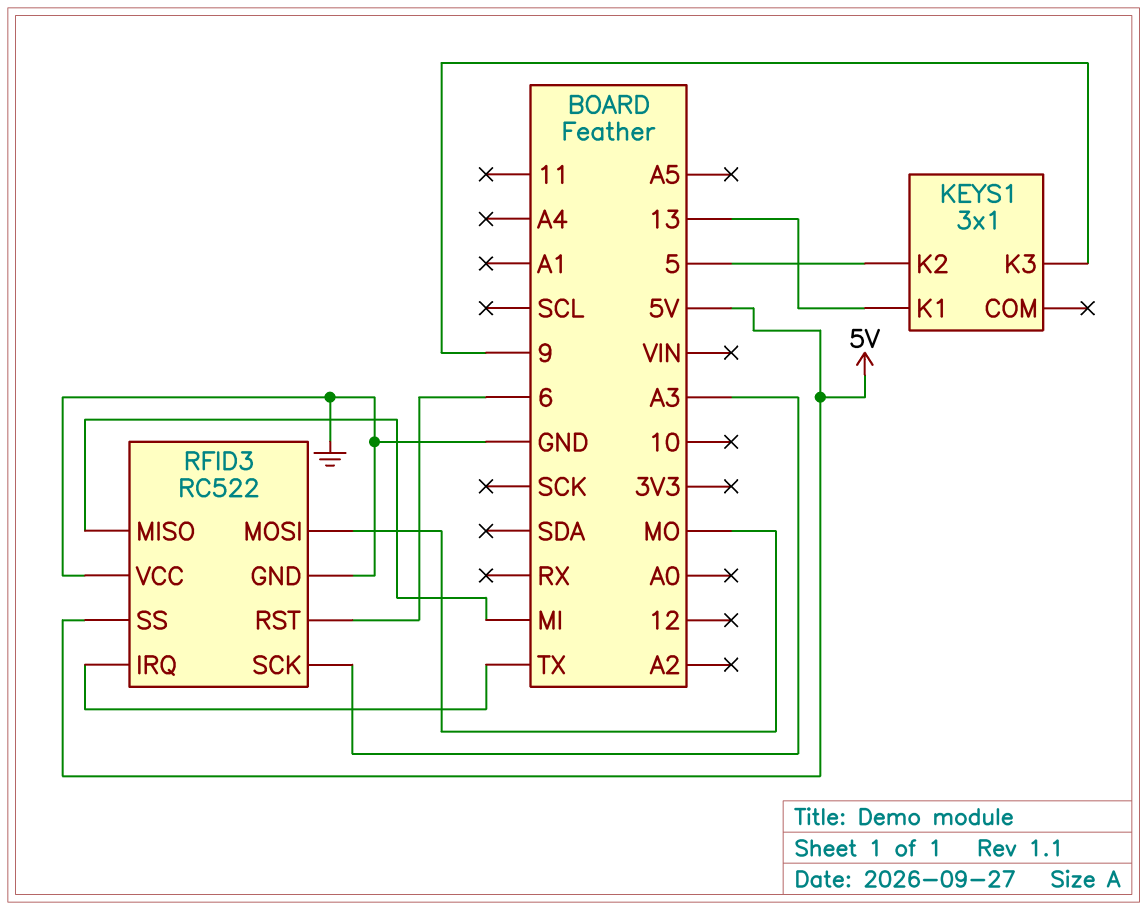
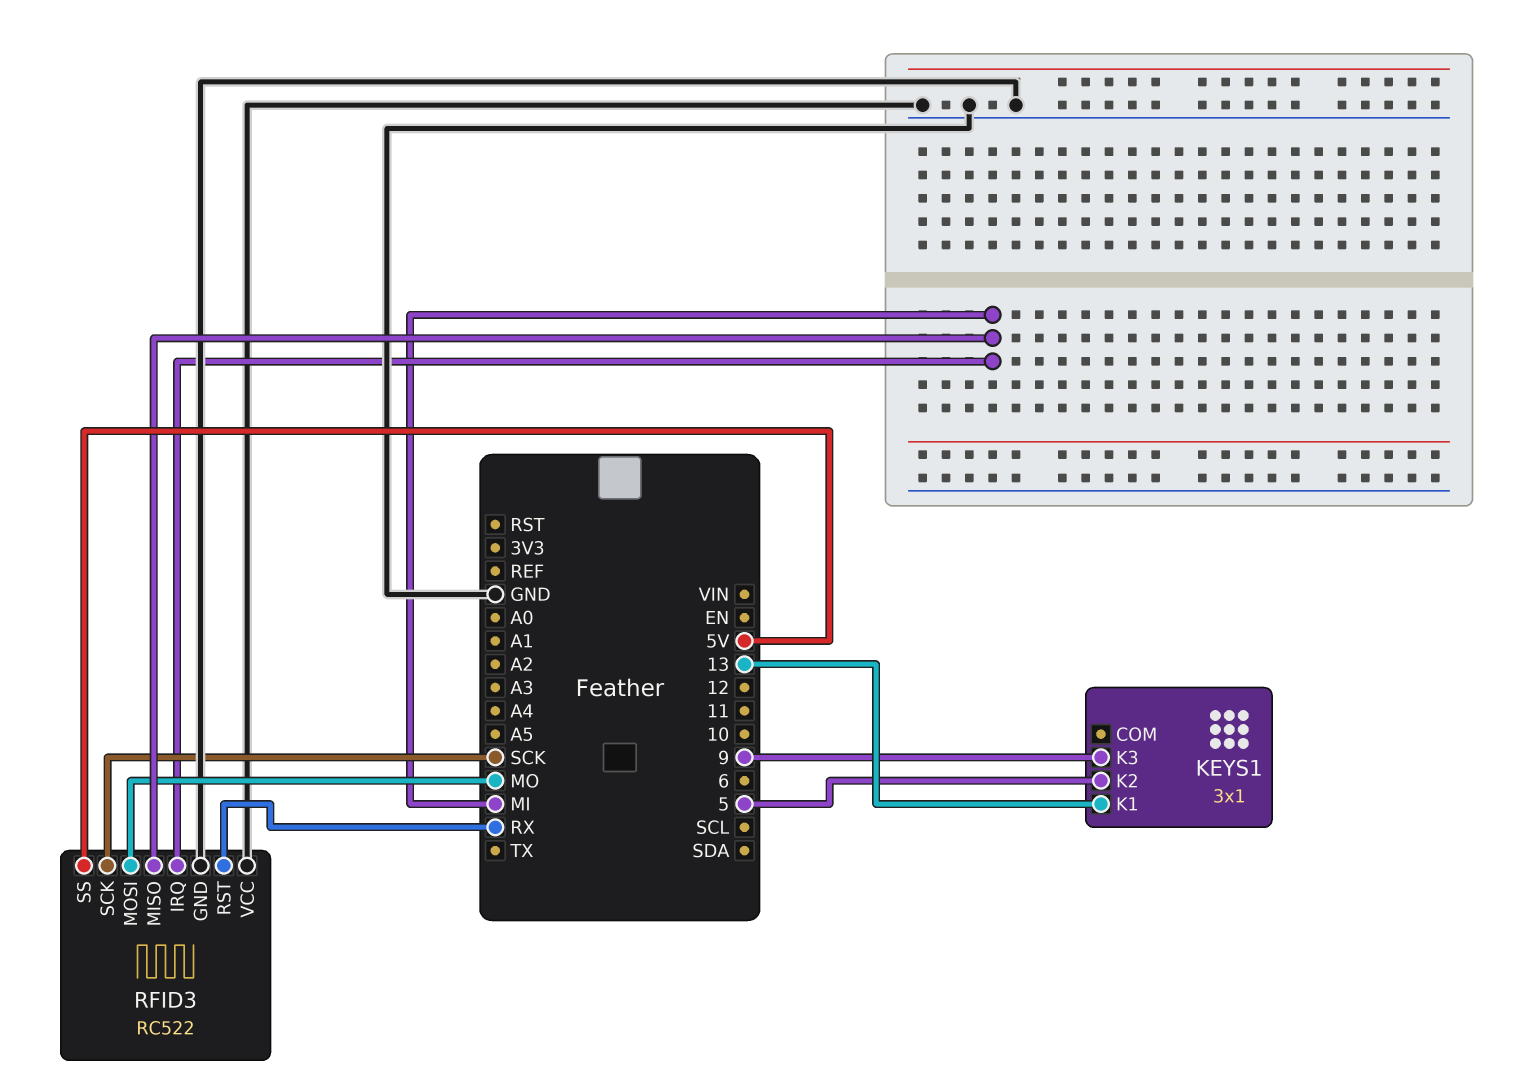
RFID3 pin IRQ: TX -> MI
RFID3 pin RST: 6 -> RX
RFID3 pin SCK: A3 -> SCK

